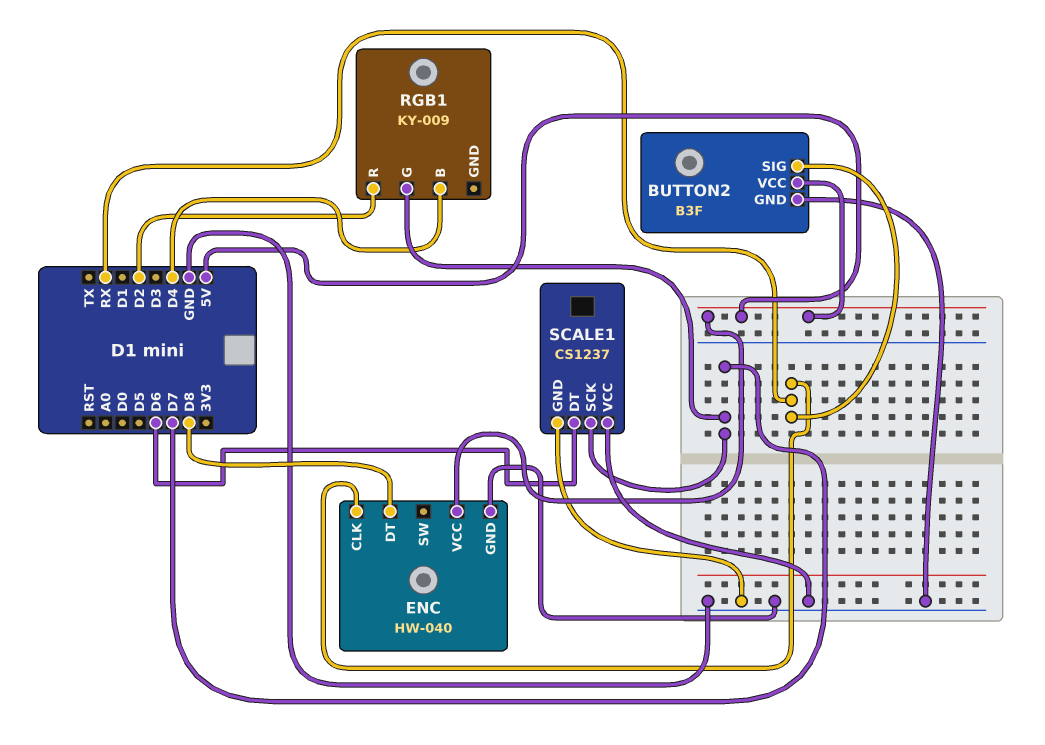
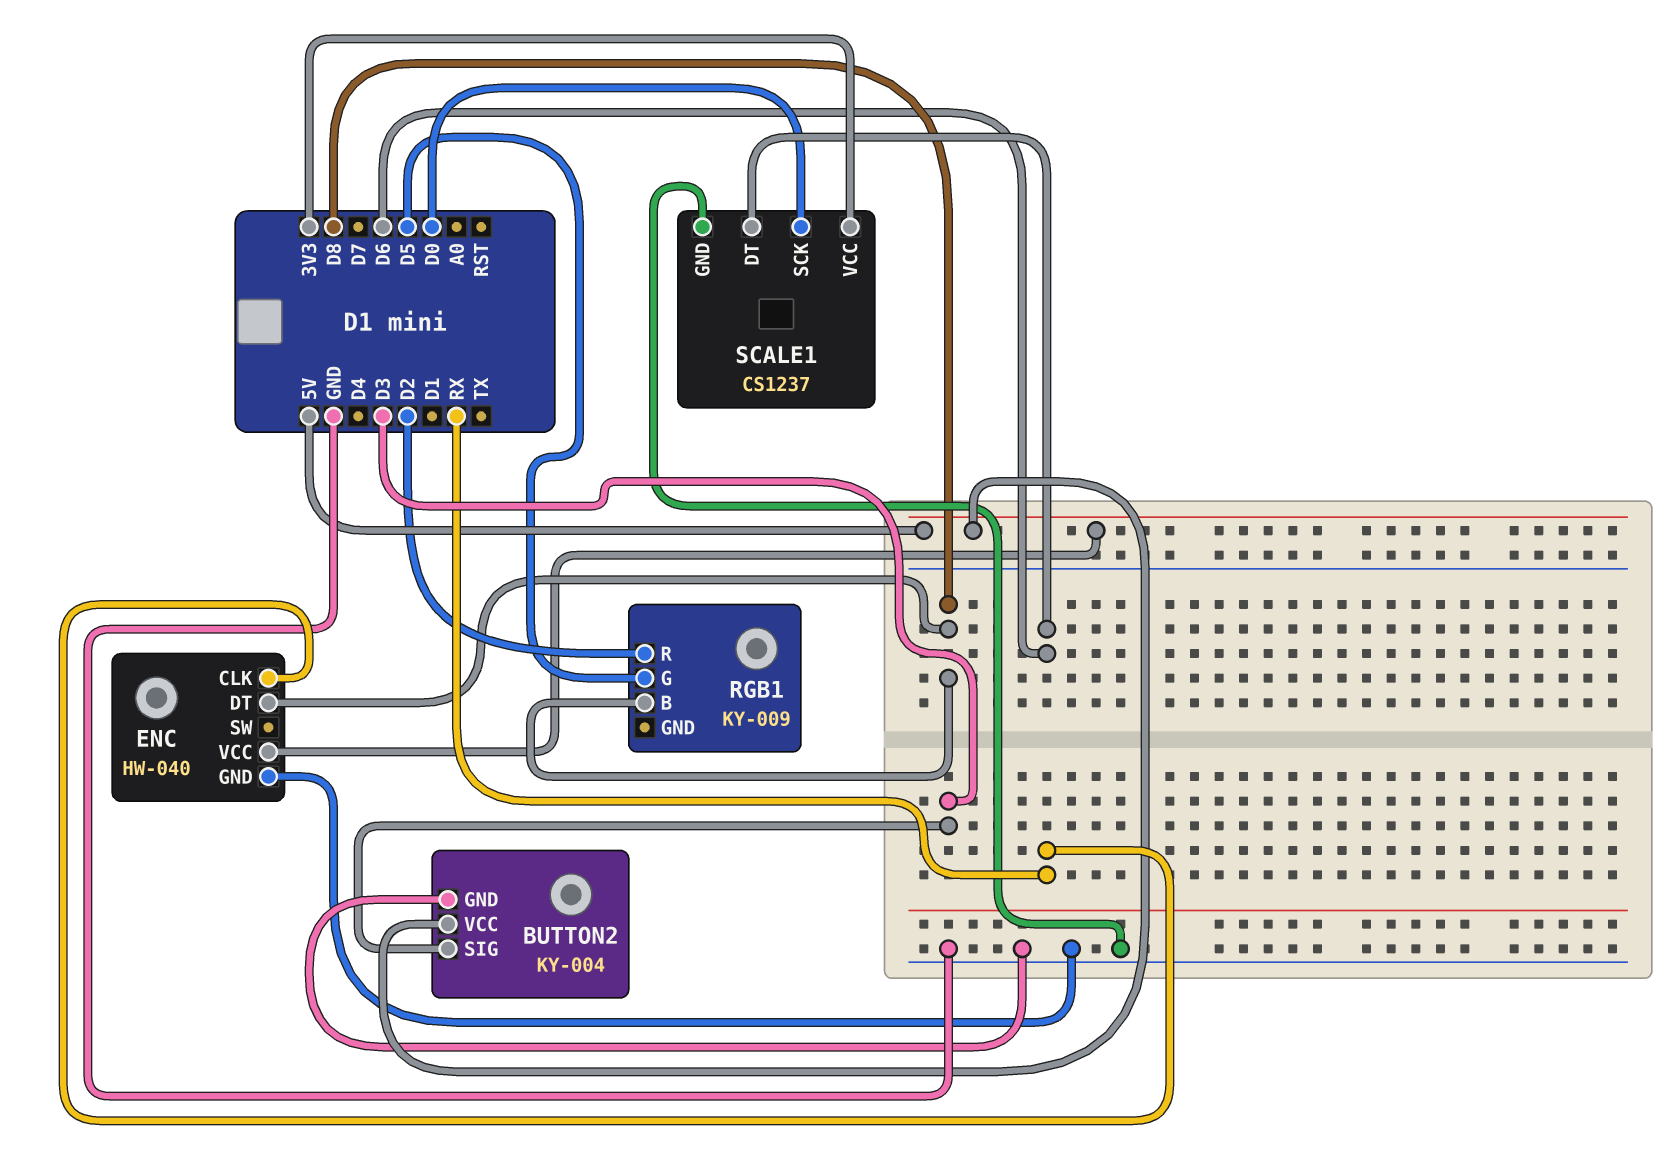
BUTTON2: B3F -> KY-004
BUTTON2 pin SIG: RX -> D3
RGB1 pin B: D4 -> D8
RGB1 pin G: D7 -> D5
SCALE1 pin SCK: D7 -> D0
SCALE1 pin VCC: GND -> 3V3

